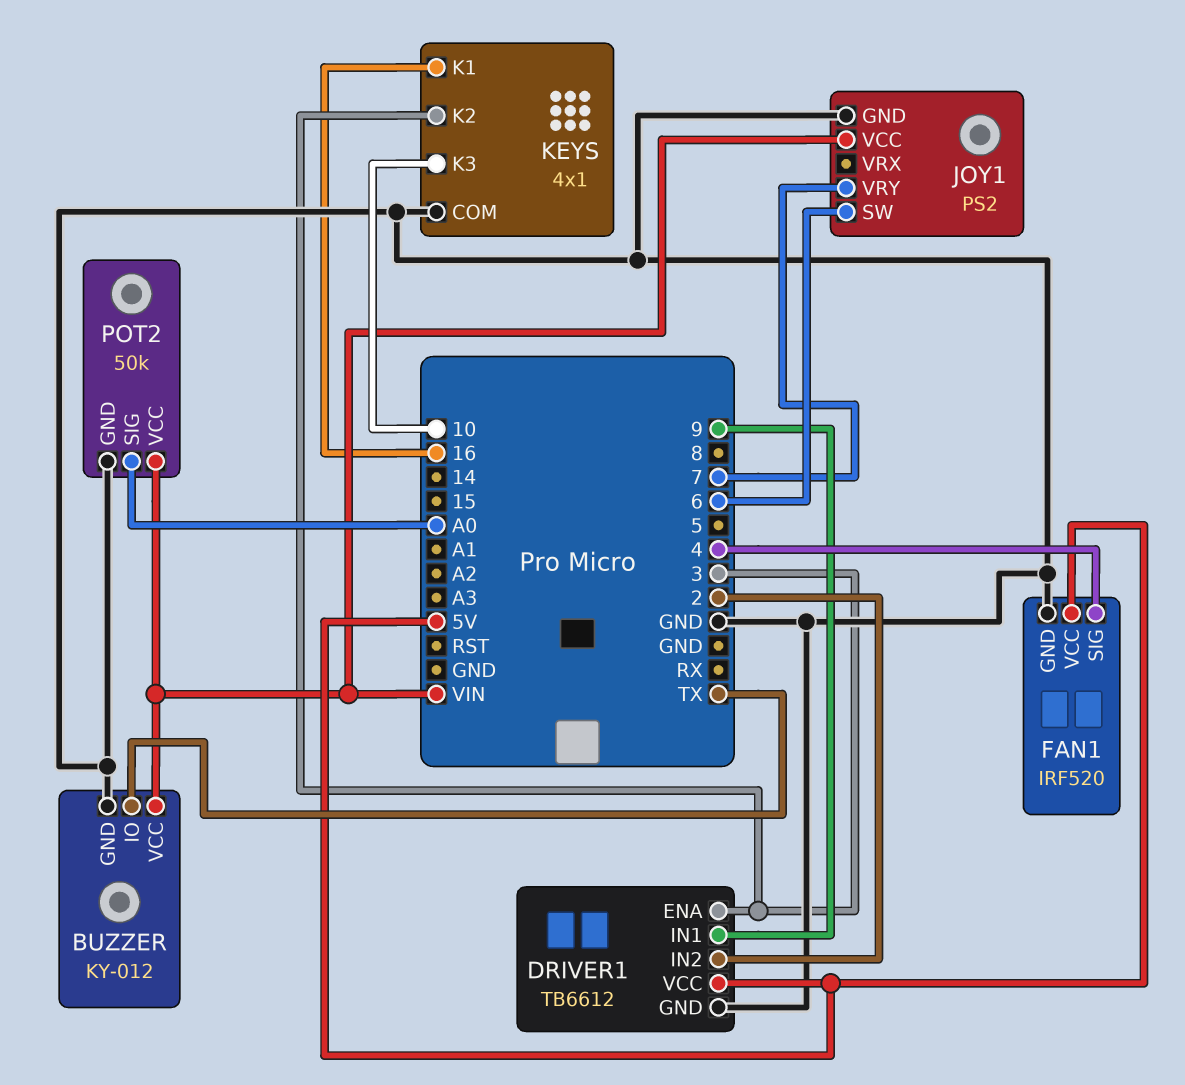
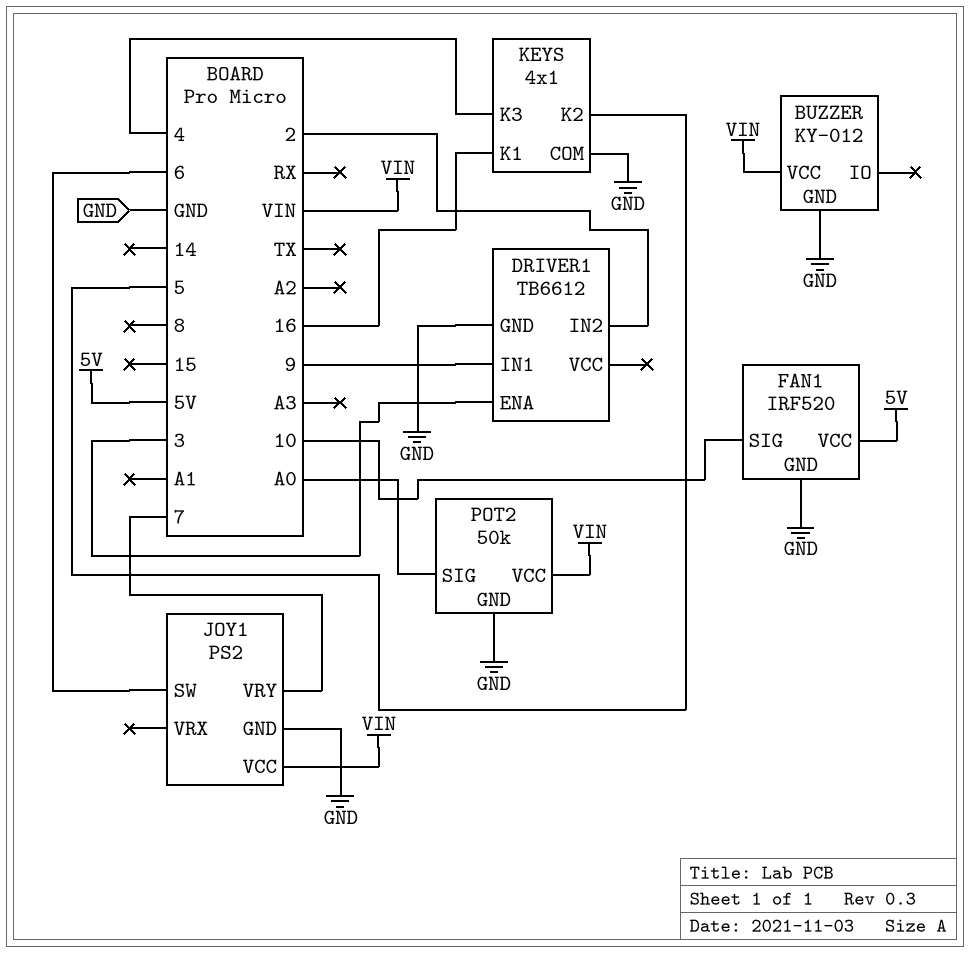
BUZZER pin IO: TX -> none
DRIVER1 pin VCC: 5V -> none
FAN1 pin SIG: 4 -> 10
KEYS pin K2: 3 -> 5
KEYS pin K3: 10 -> 4

